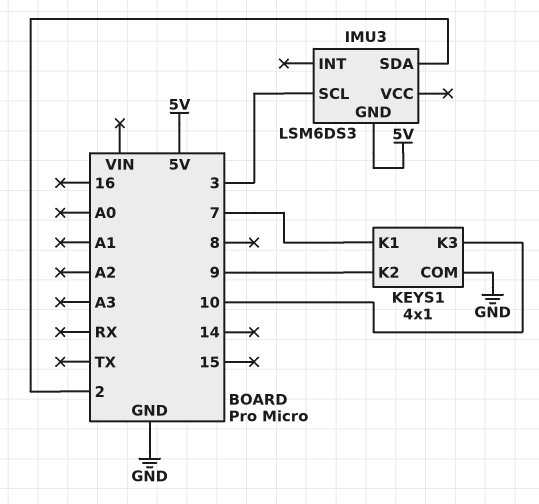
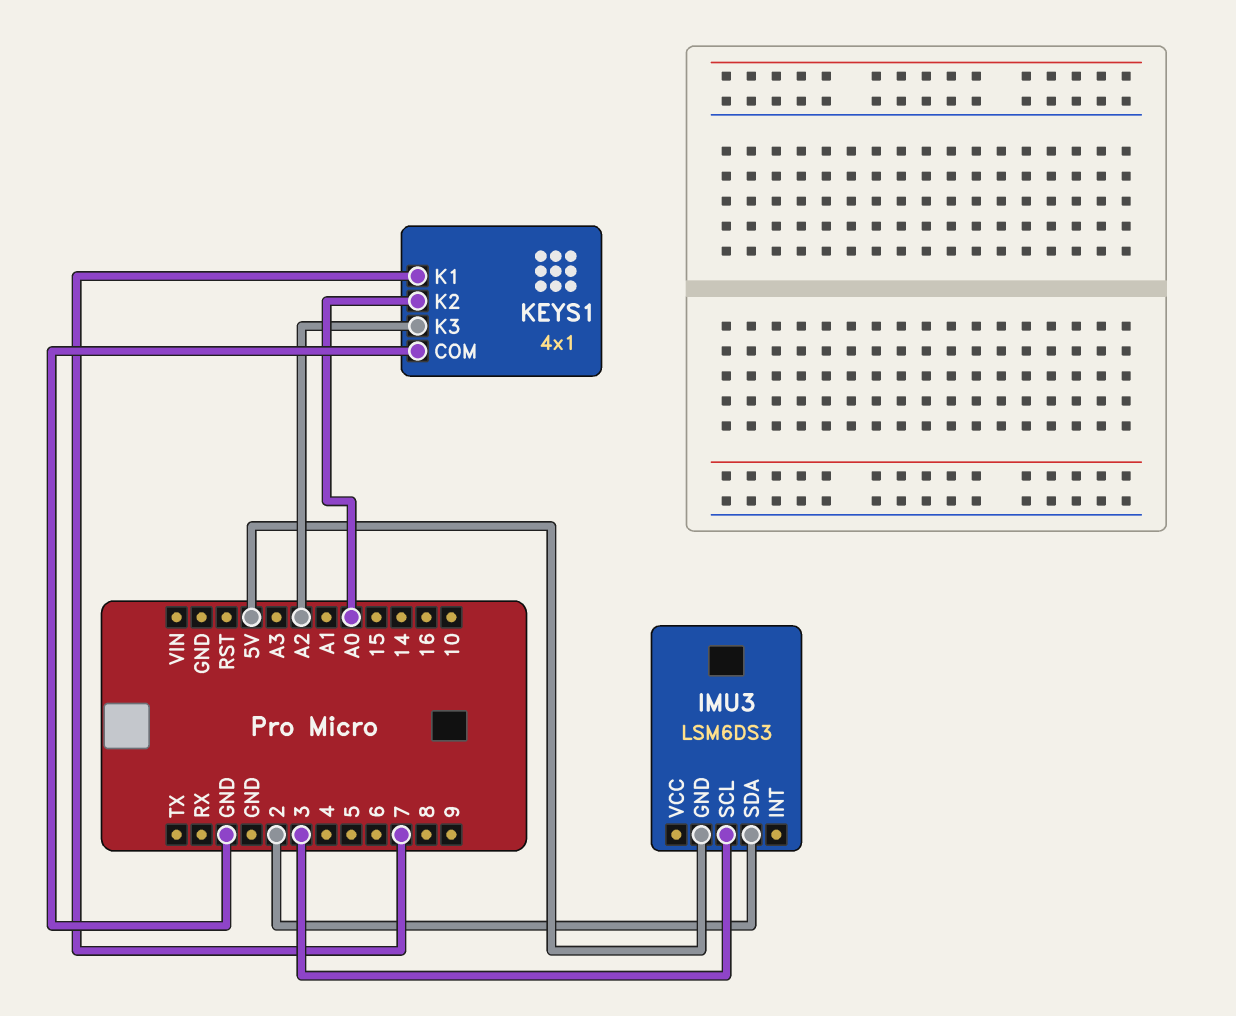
KEYS1 pin K2: 9 -> A0
KEYS1 pin K3: 10 -> A2

